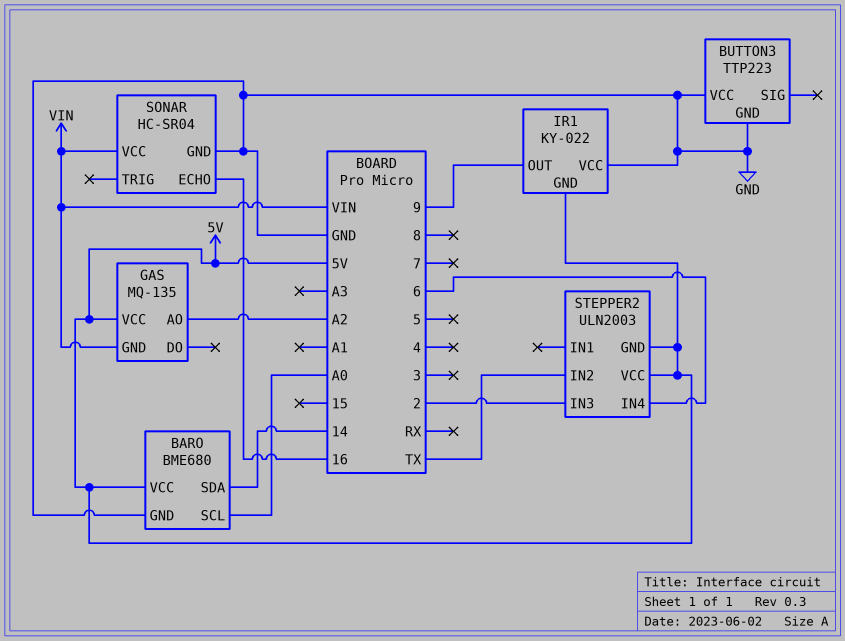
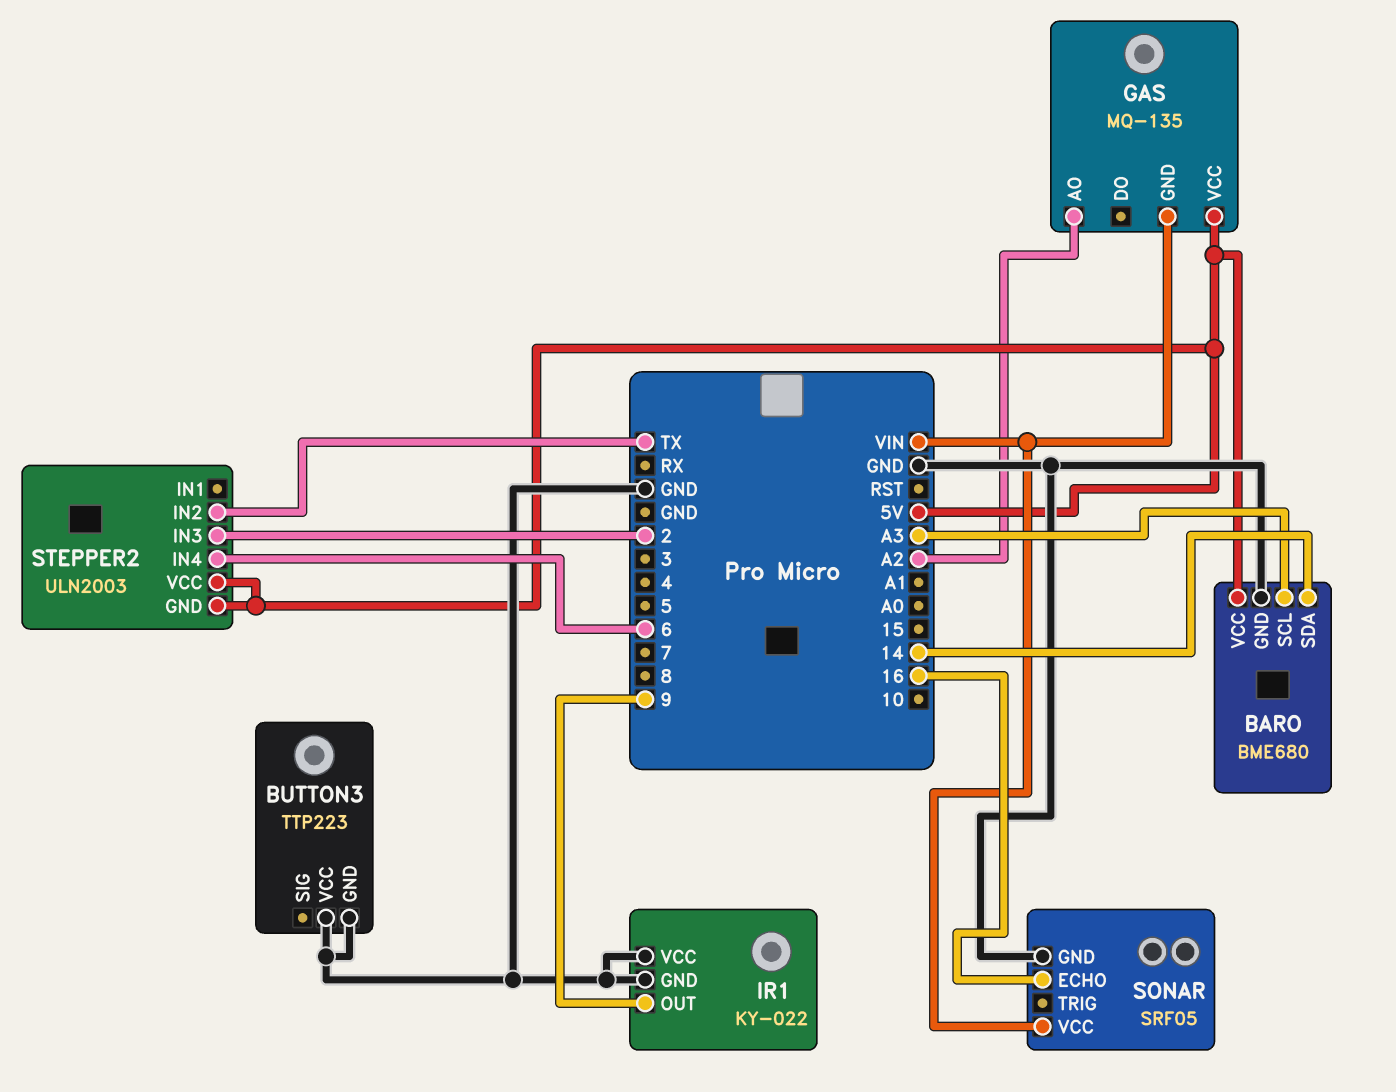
BARO pin SCL: A0 -> A3
IR1 pin GND: 5V -> GND
SONAR: HC-SR04 -> SRF05

